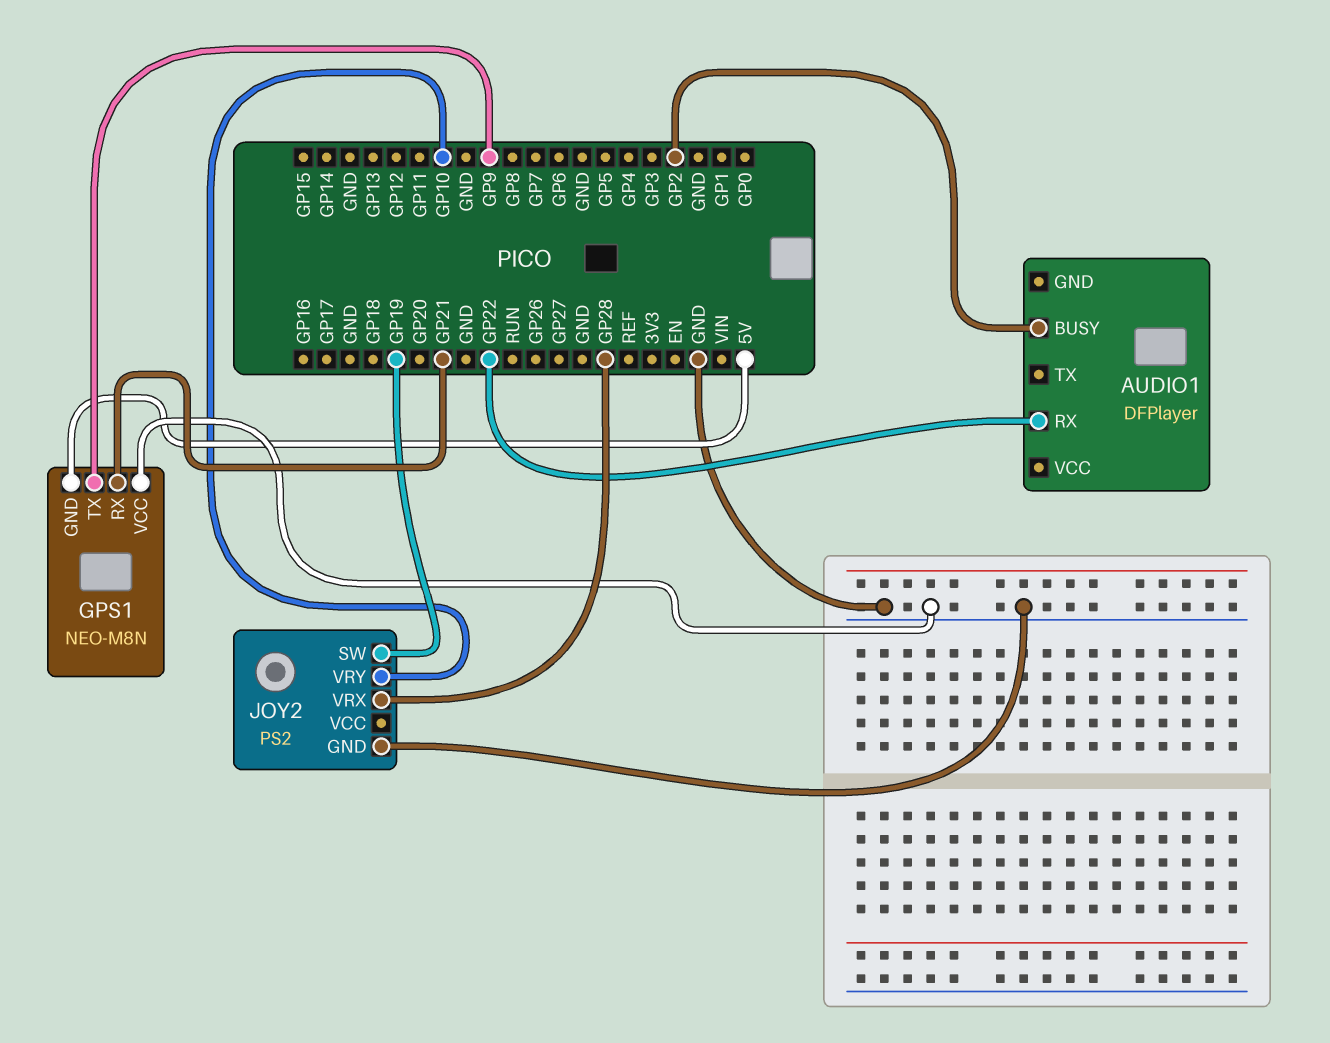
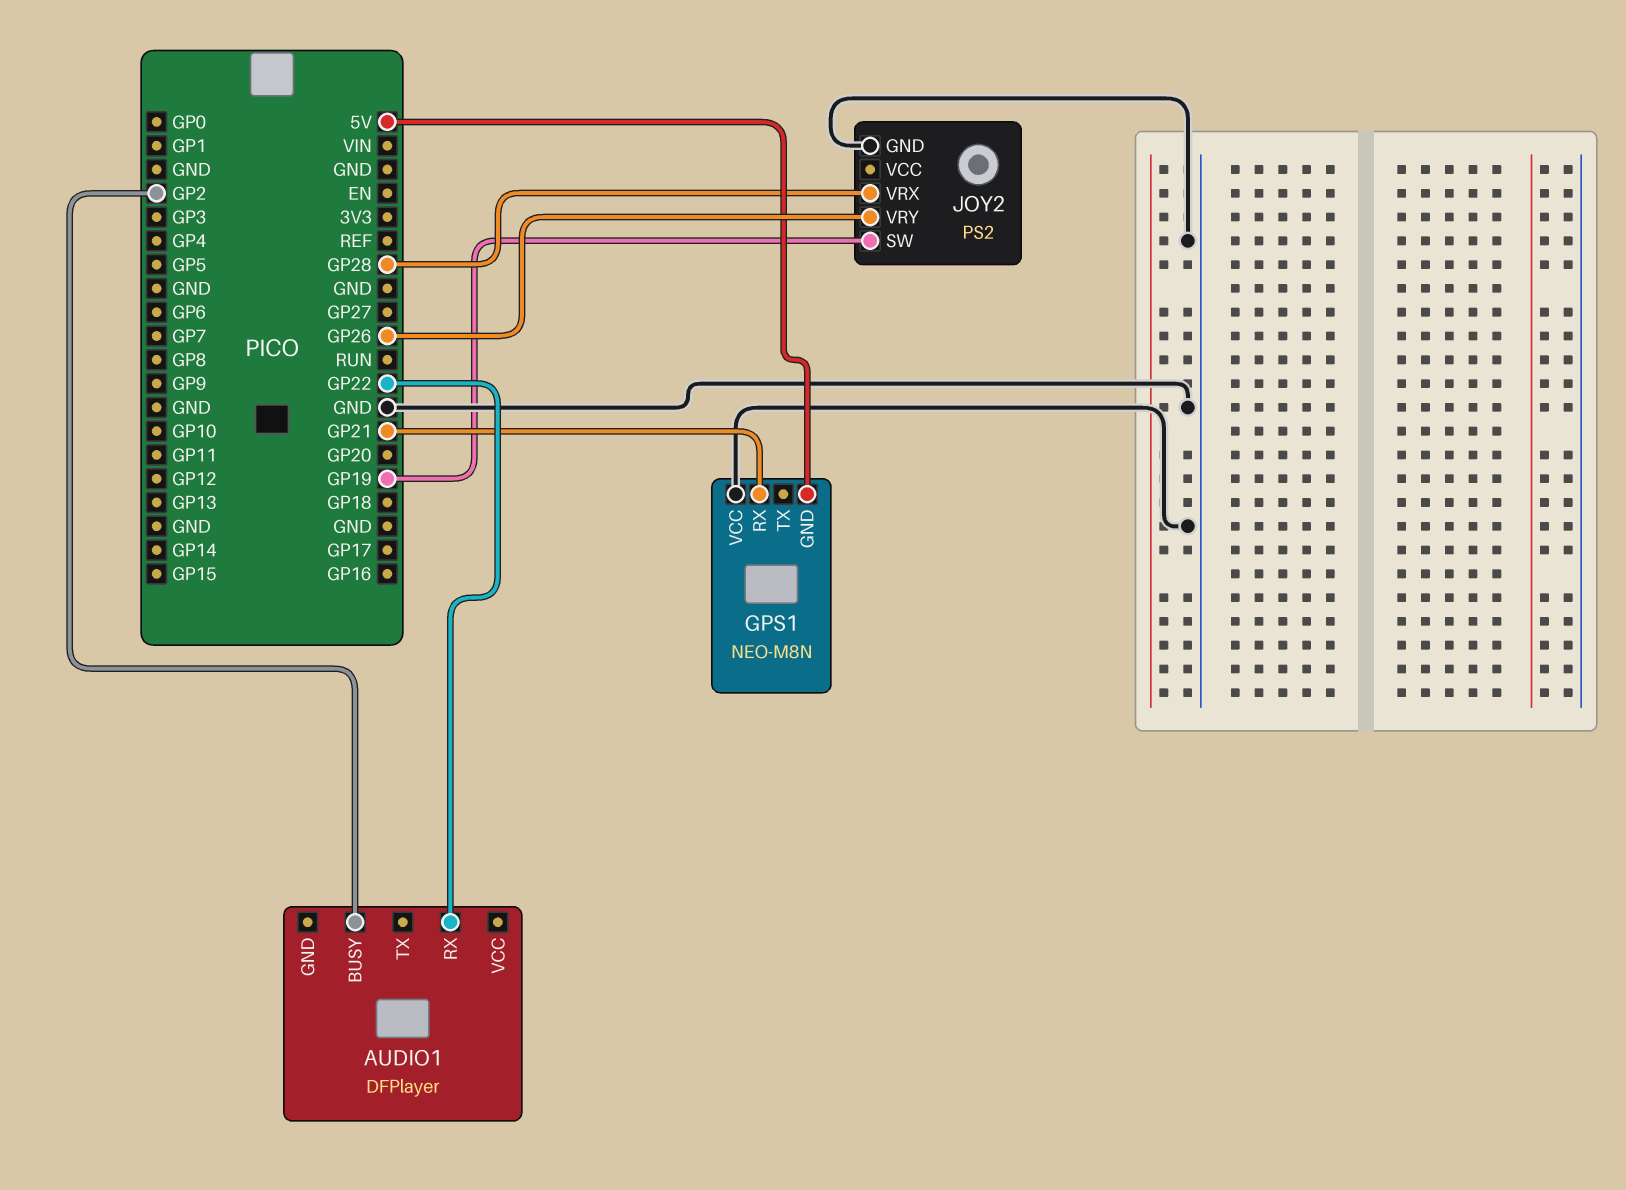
GPS1 pin TX: GP9 -> none
JOY2 pin VRY: GP10 -> GP26

